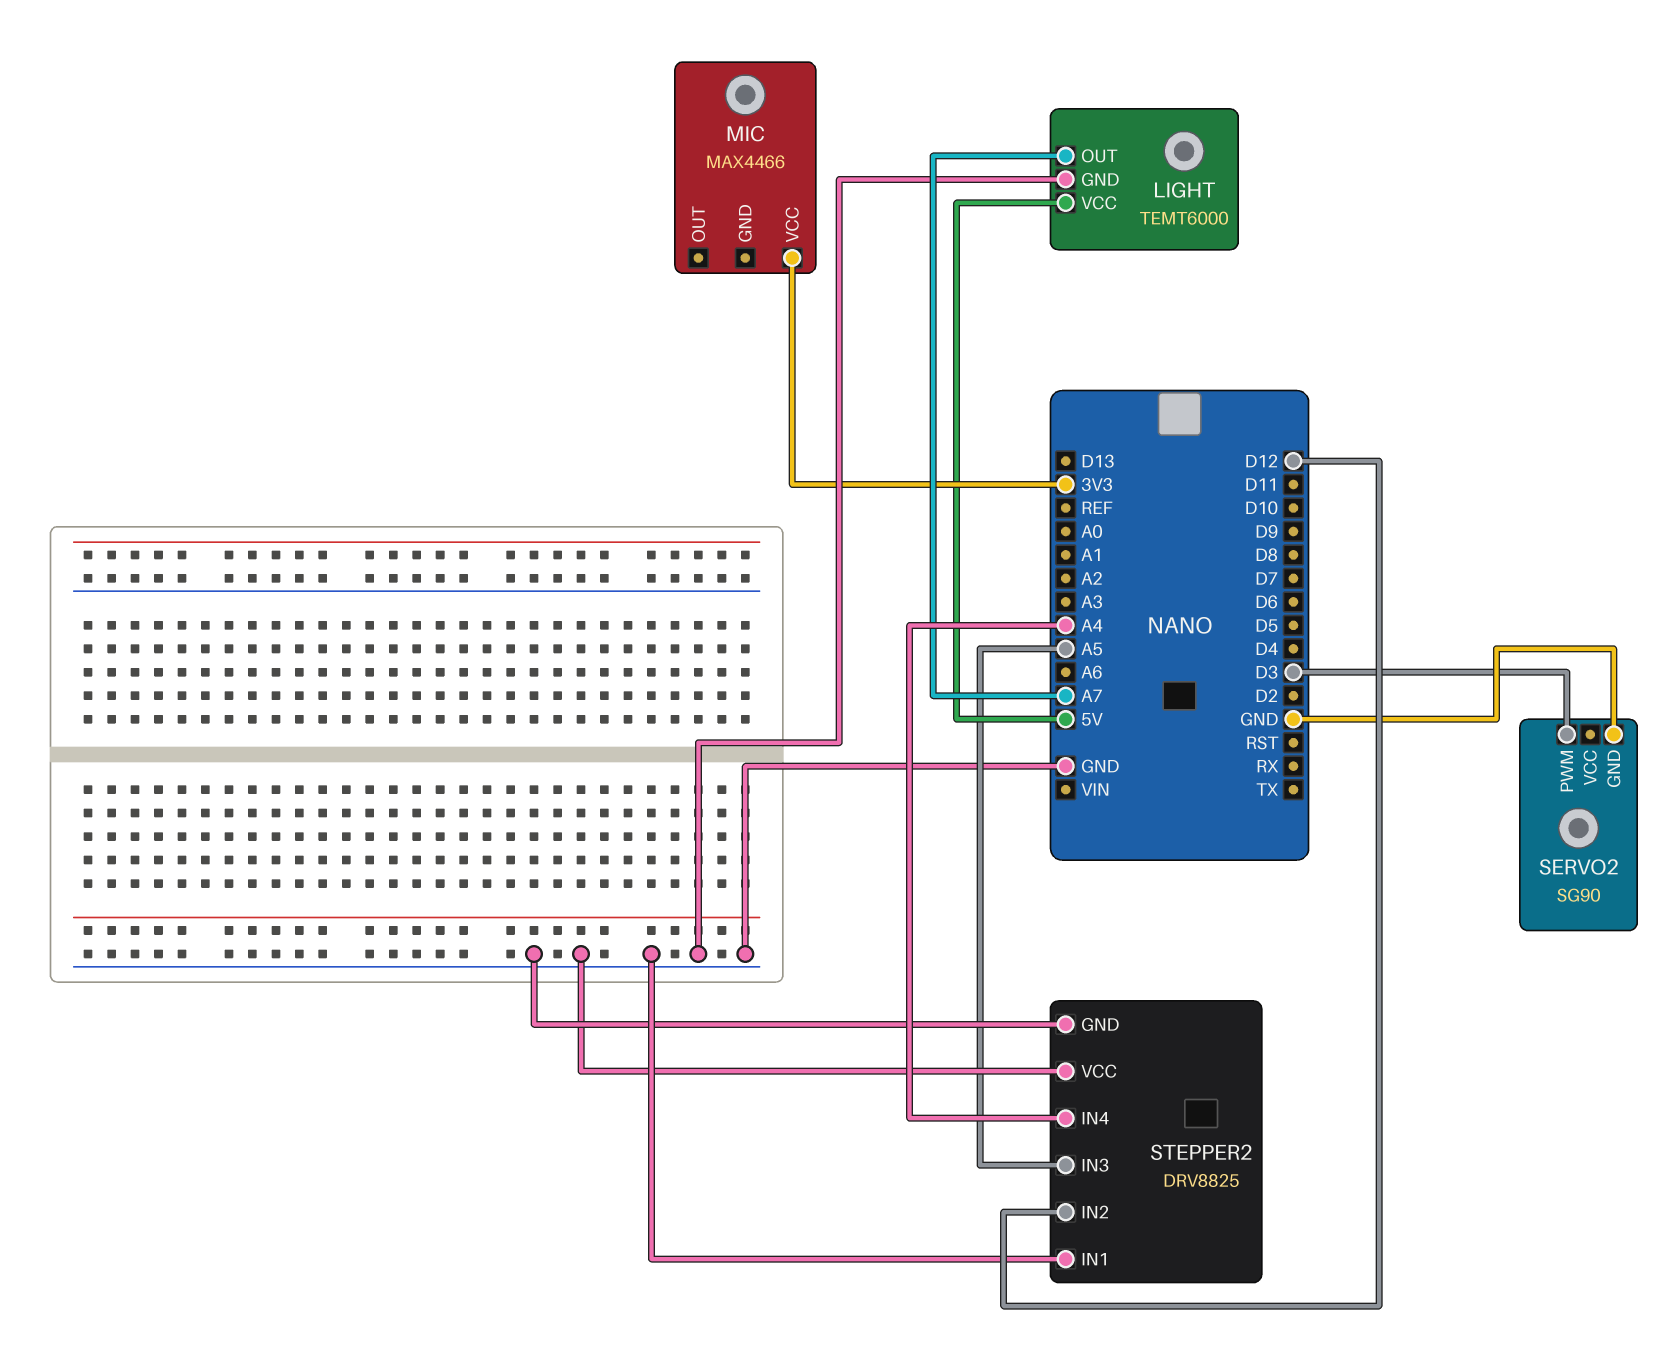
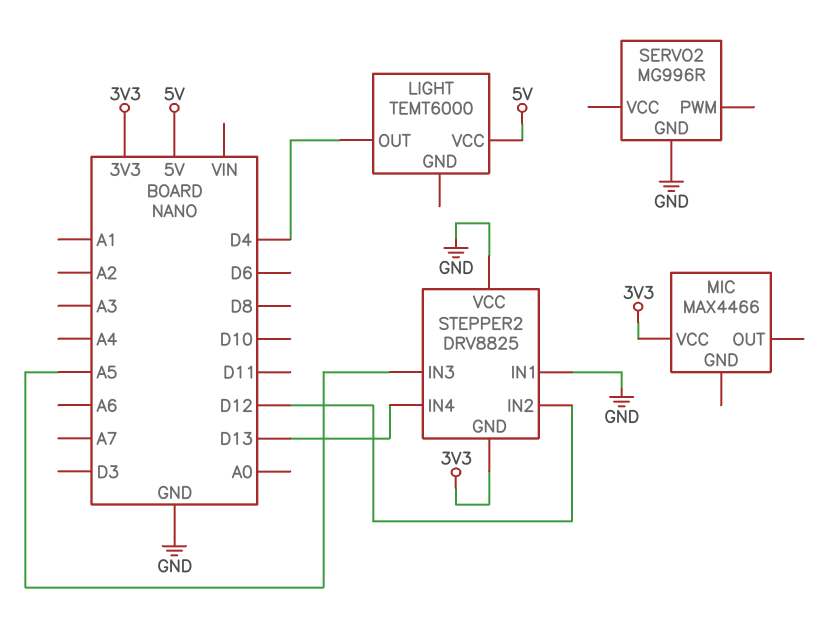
LIGHT pin GND: GND -> none
LIGHT pin OUT: A7 -> D4
SERVO2: SG90 -> MG996R
SERVO2 pin PWM: D3 -> none
STEPPER2 pin GND: GND -> 3V3
STEPPER2 pin IN4: A4 -> D13

